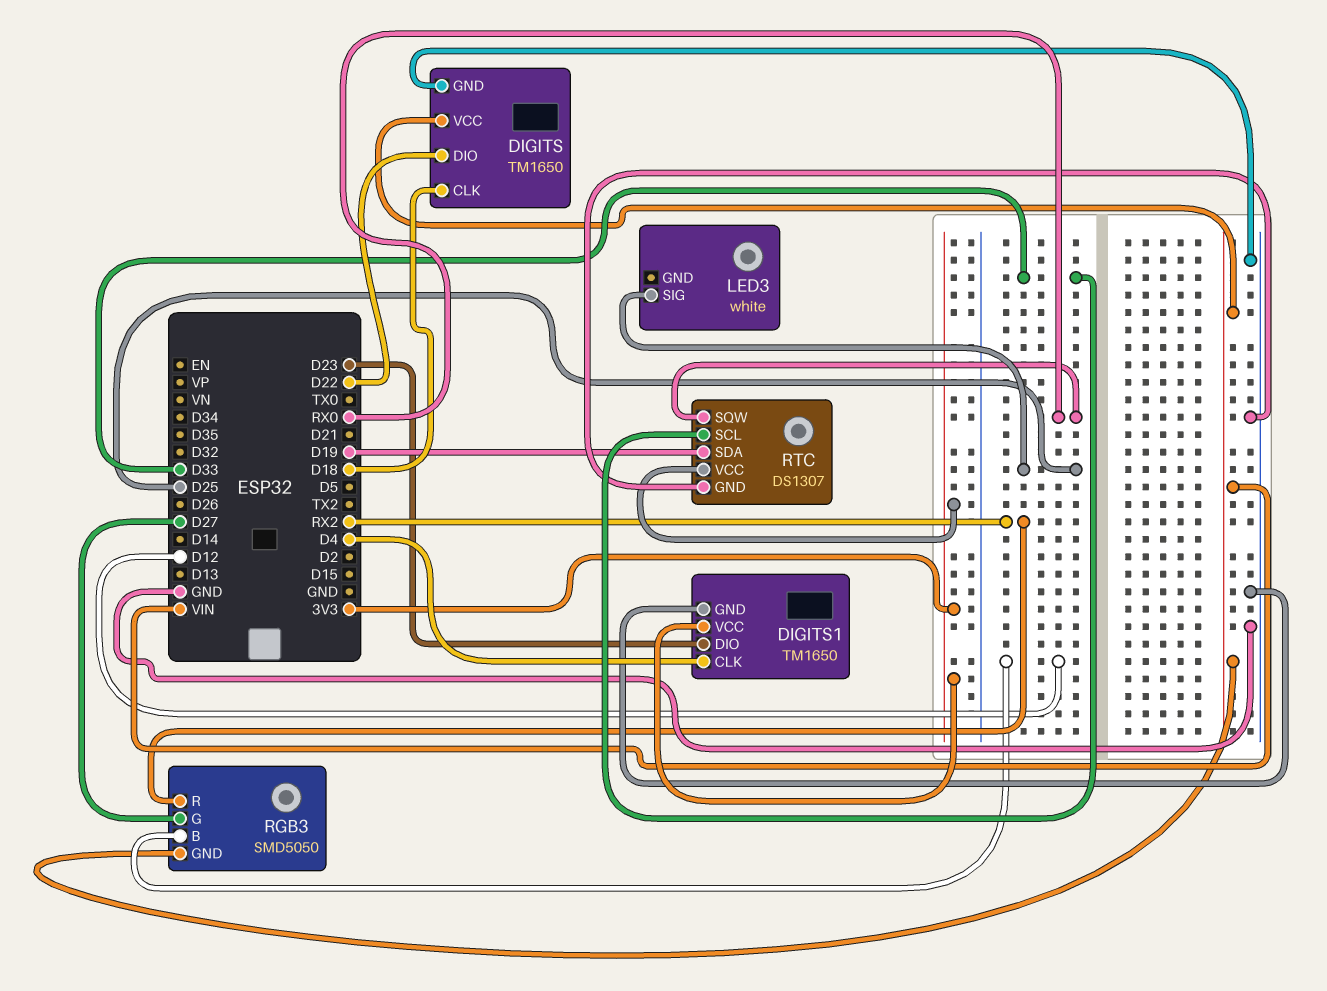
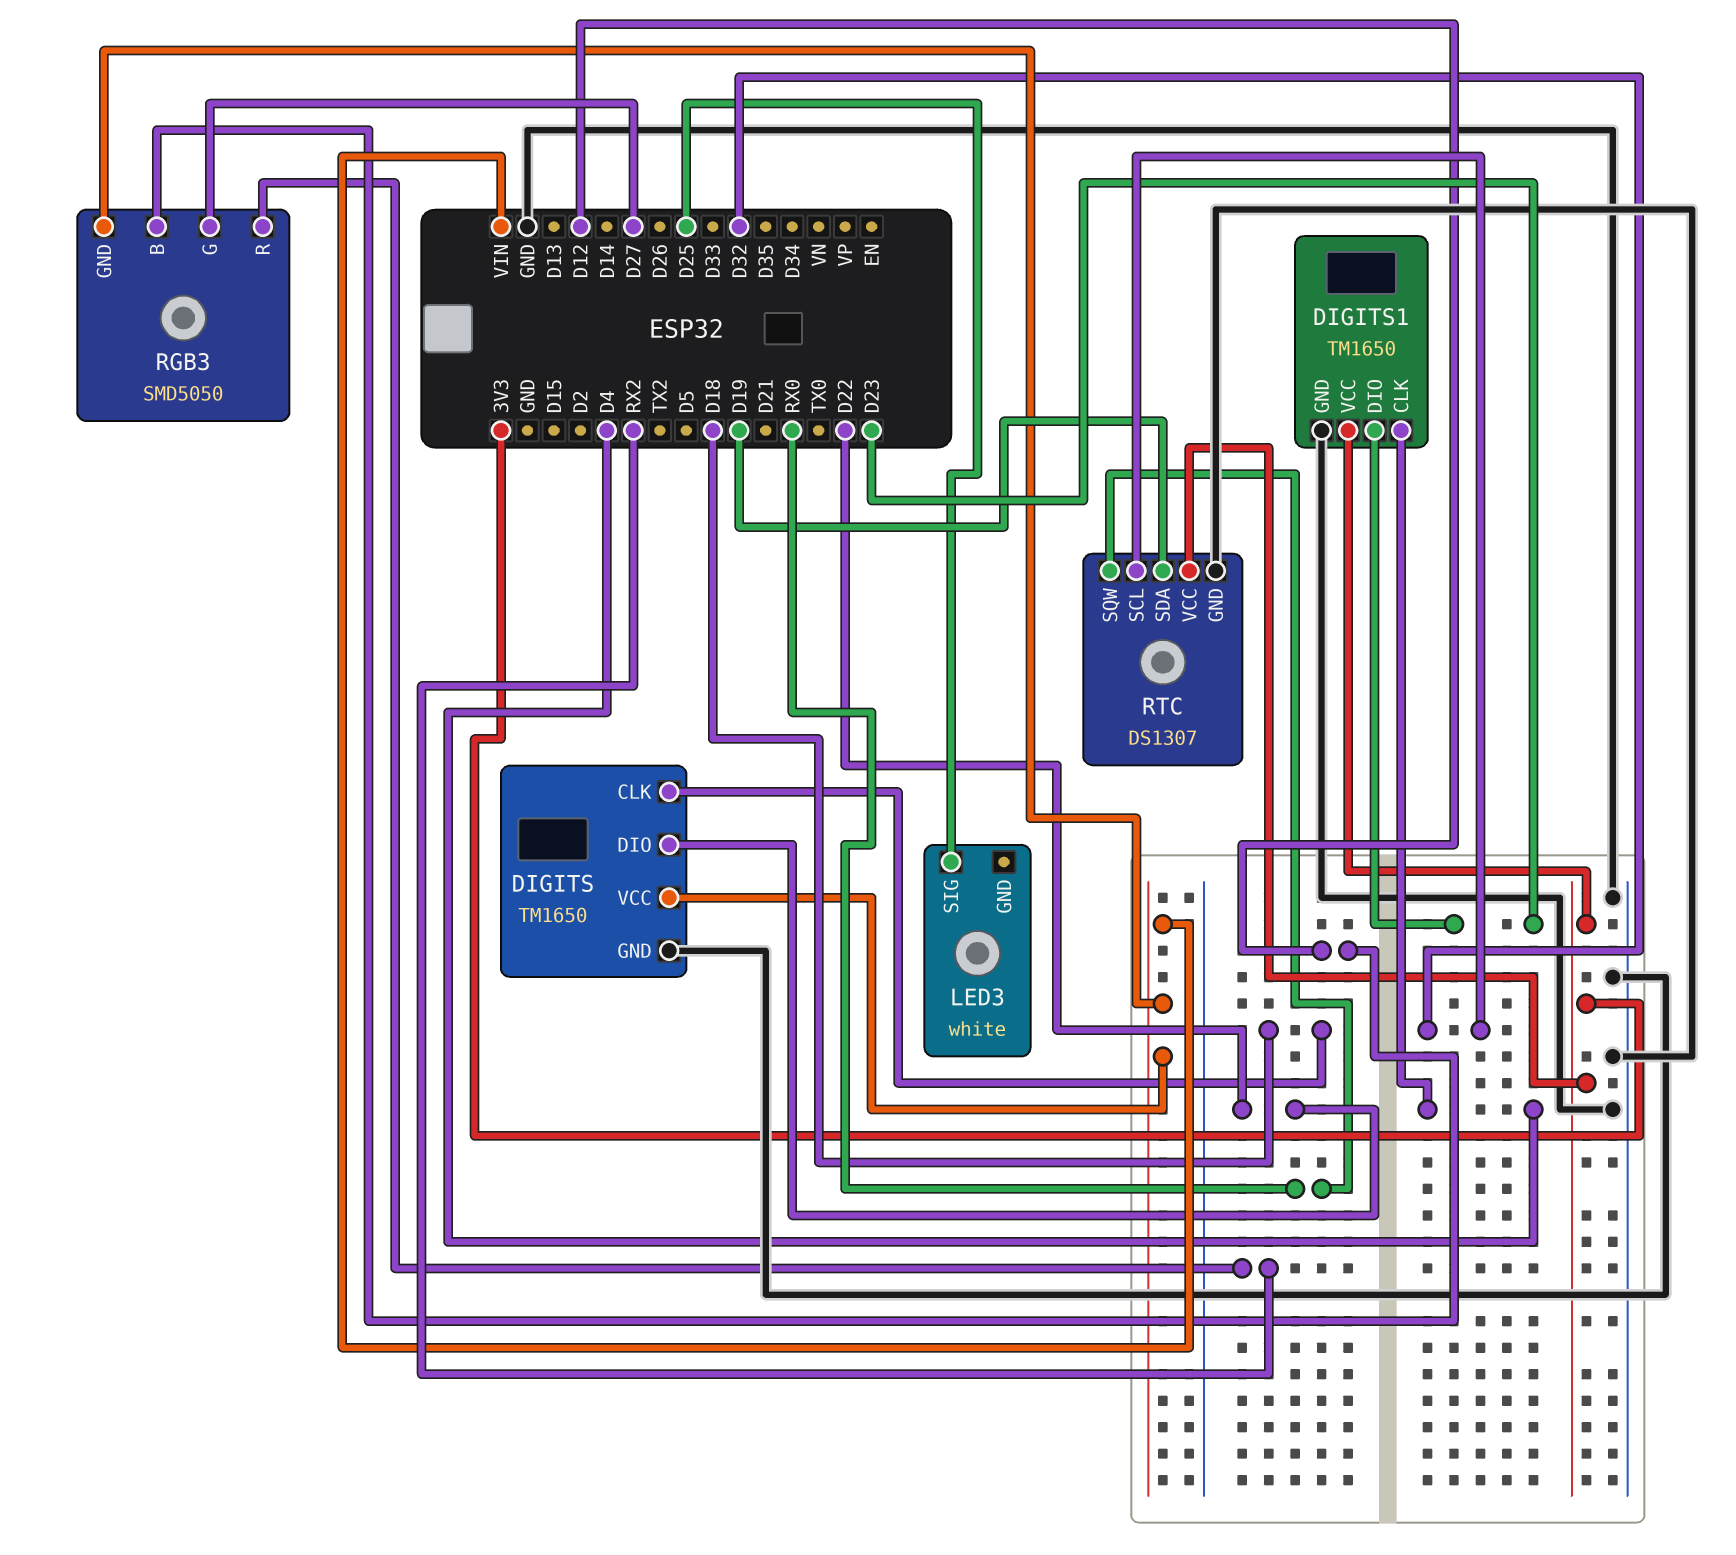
RTC pin SCL: D33 -> D32

